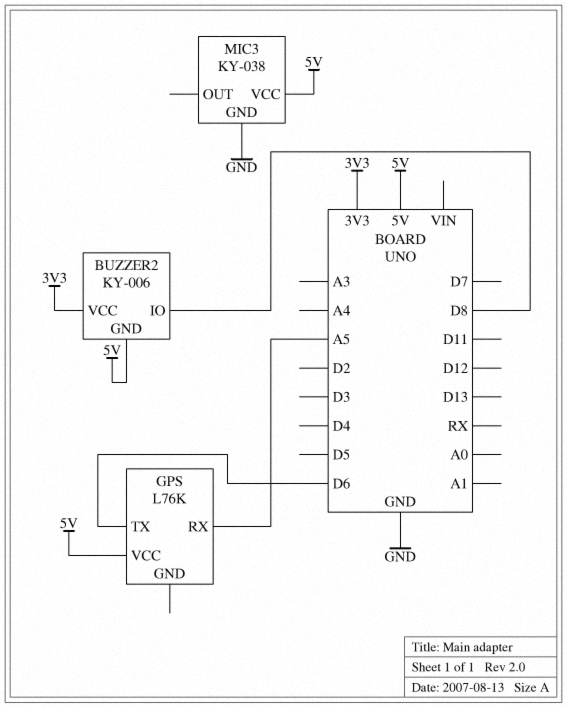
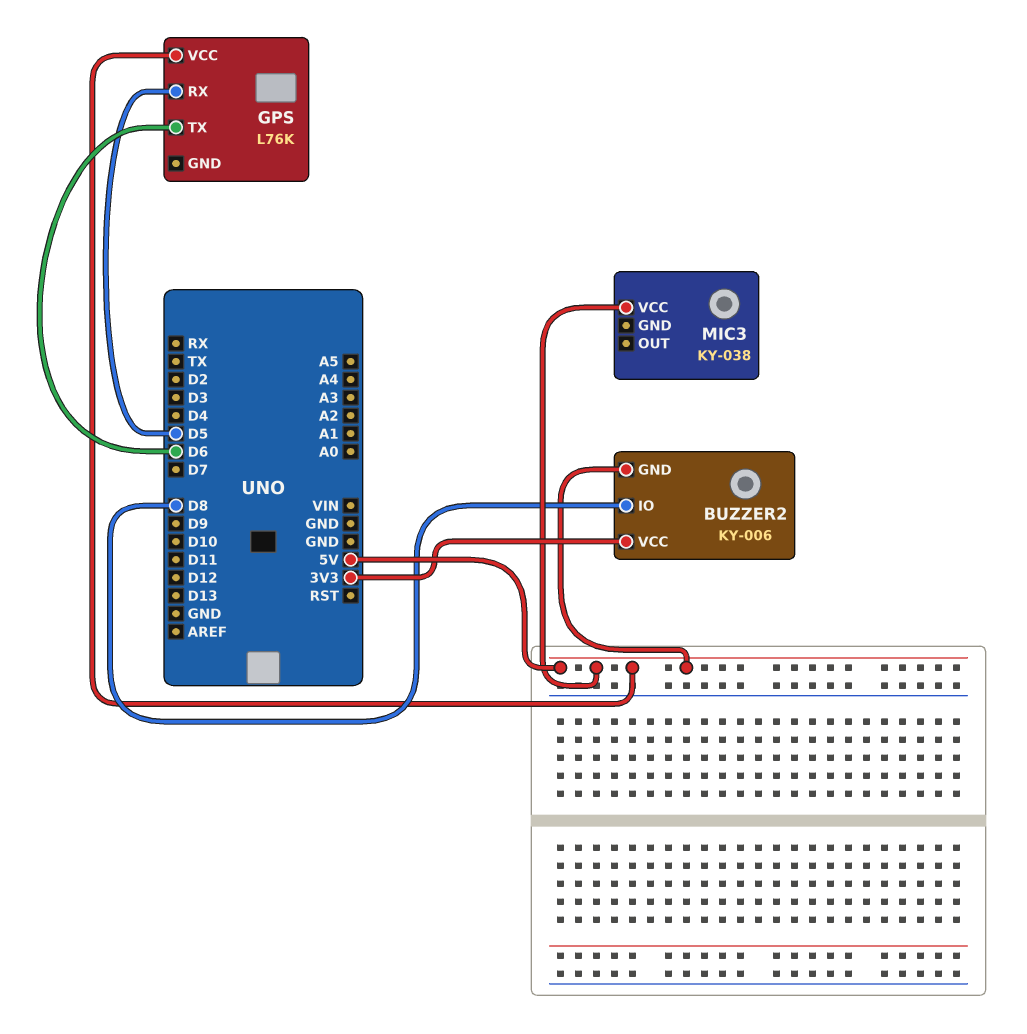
GPS pin RX: A5 -> D5
MIC3 pin GND: GND -> none

